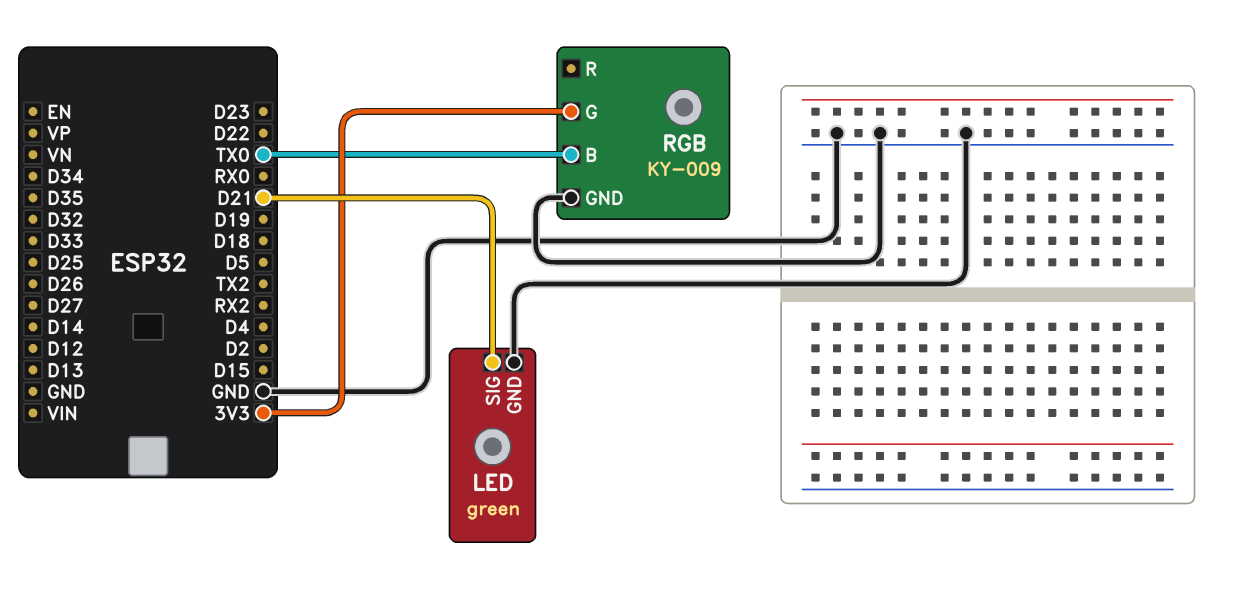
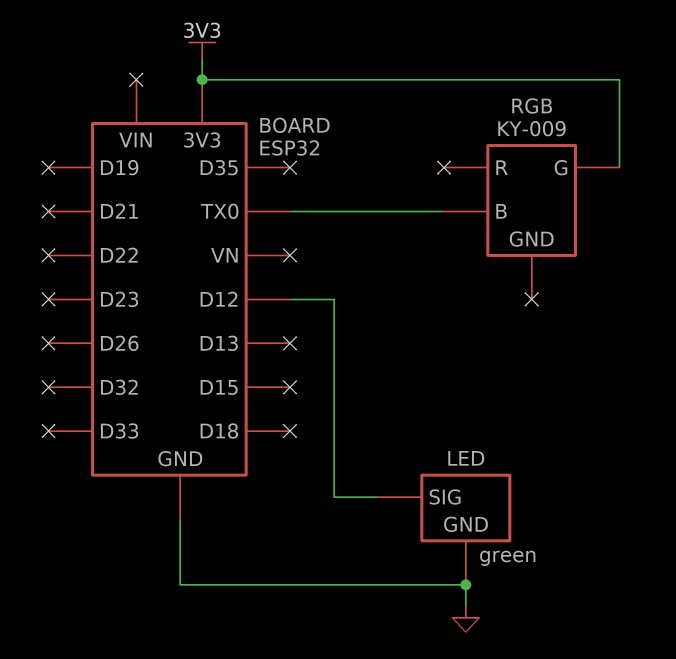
LED pin SIG: D21 -> D12
RGB pin GND: GND -> none

